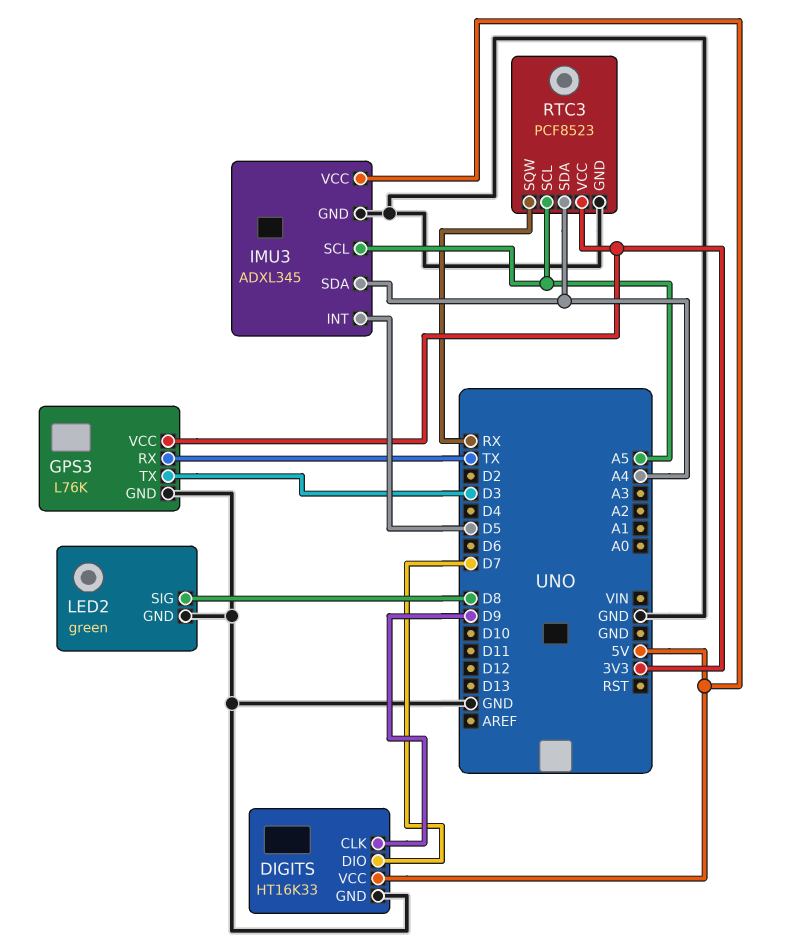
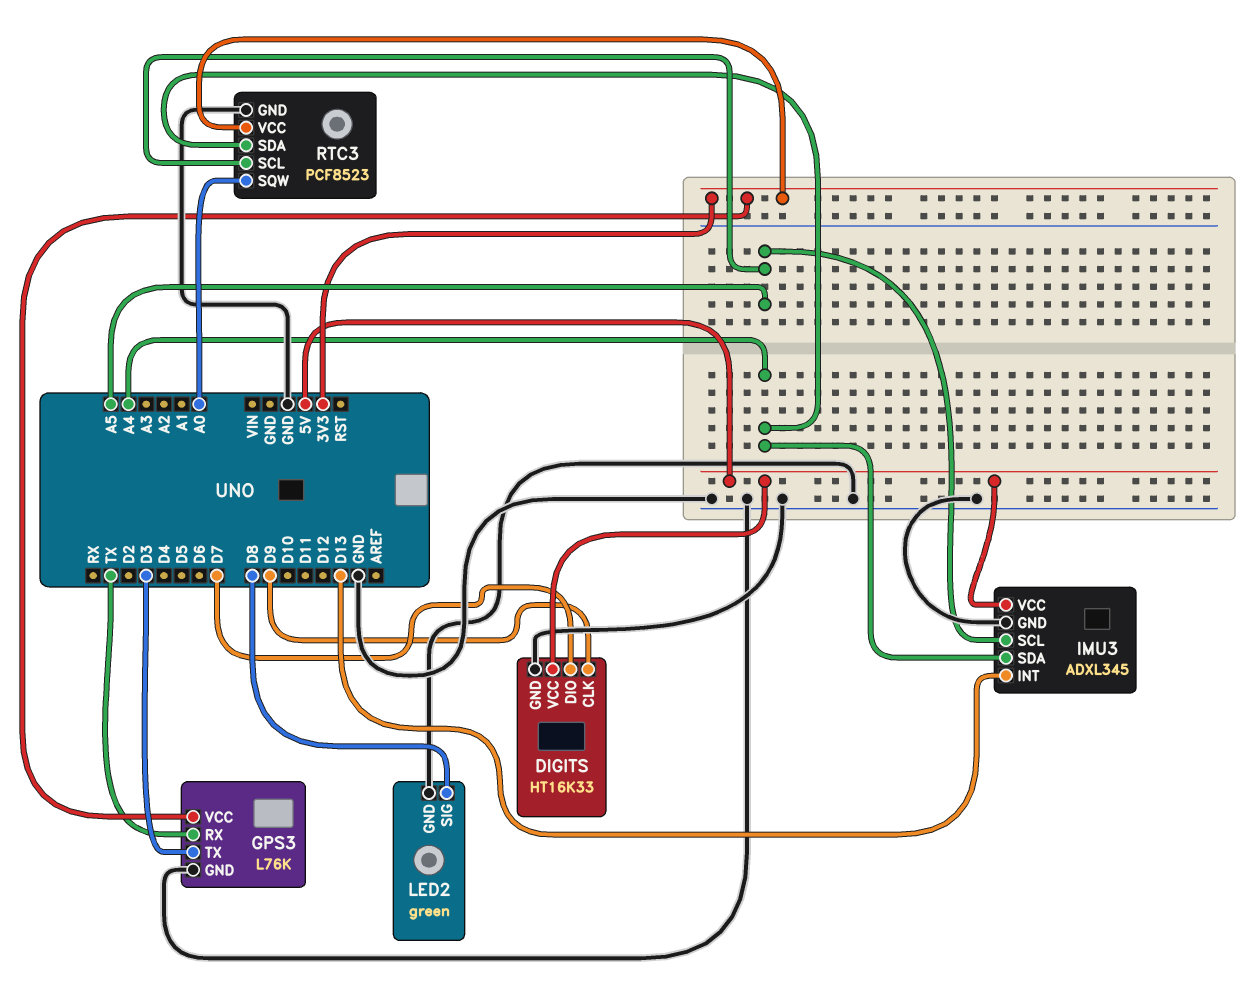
IMU3 pin INT: D5 -> D13
RTC3 pin SQW: RX -> A0

